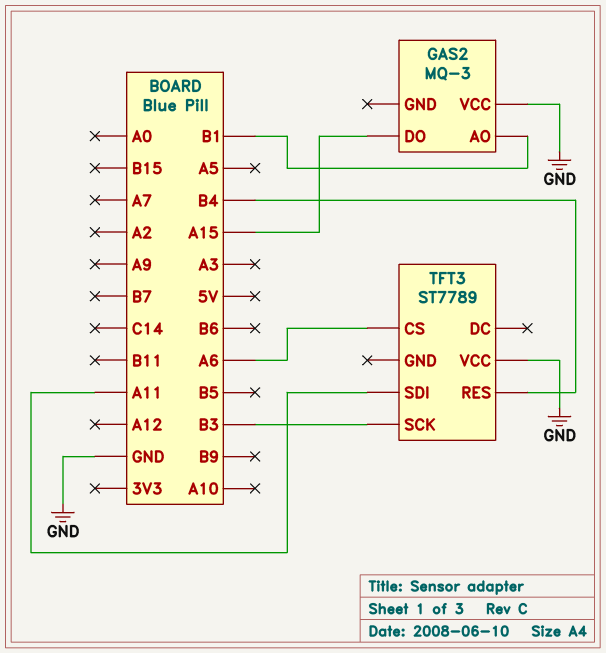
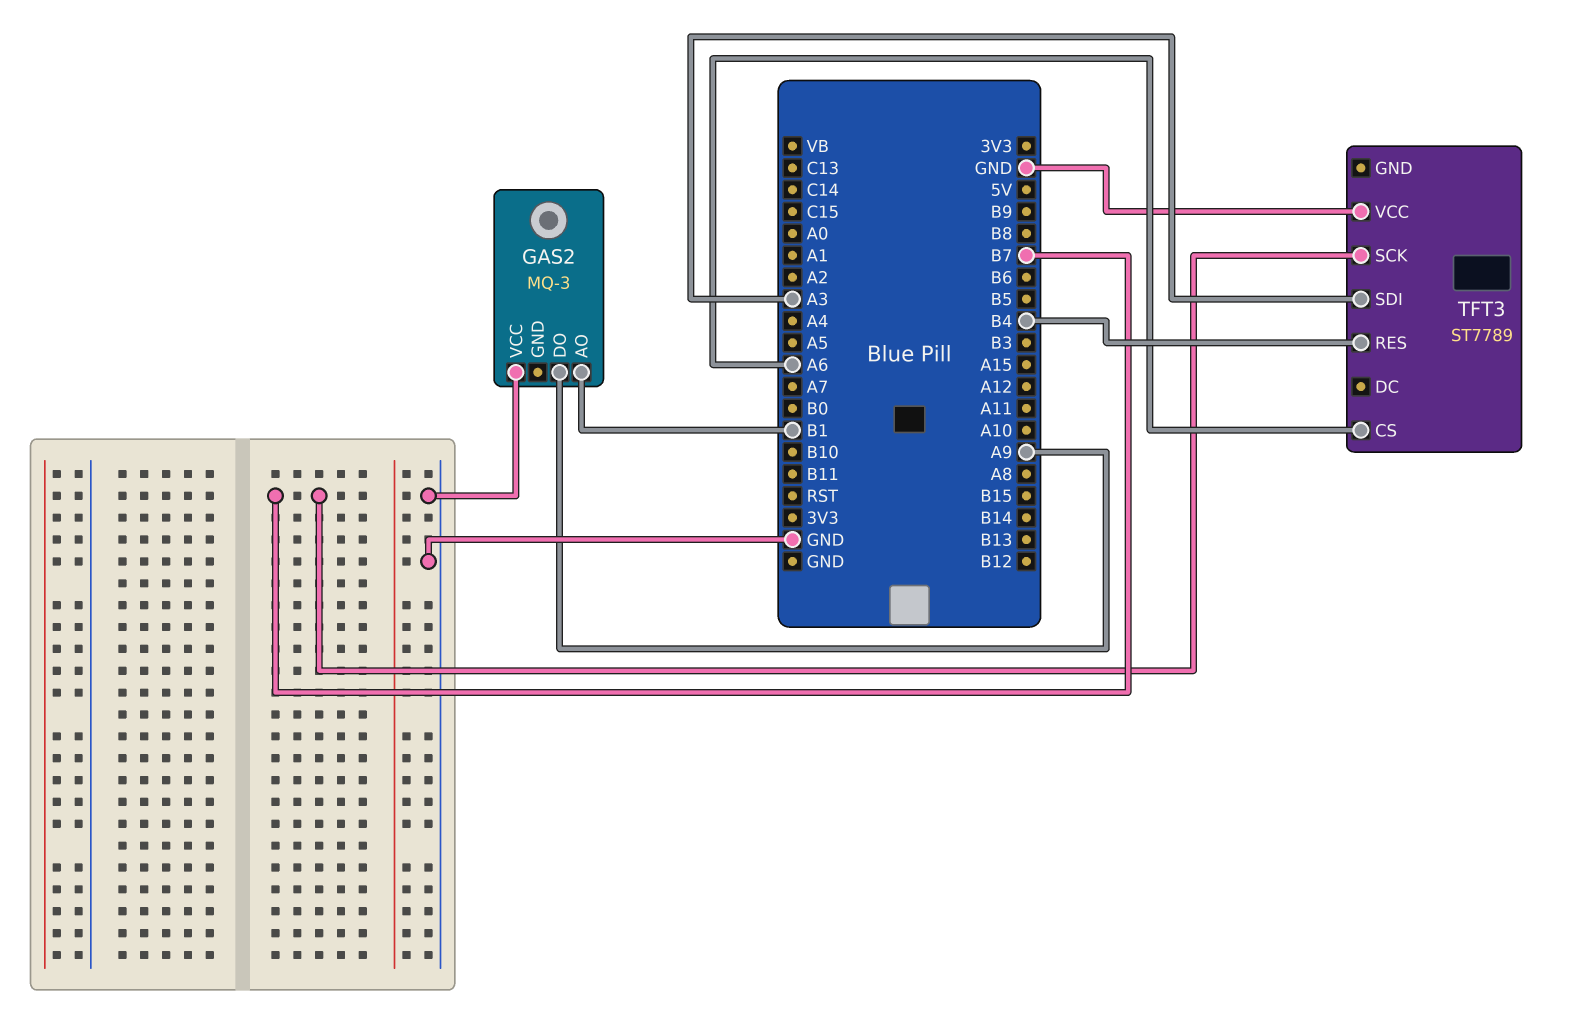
GAS2 pin DO: A15 -> A9
TFT3 pin SCK: B3 -> B7
TFT3 pin SDI: A11 -> A3

